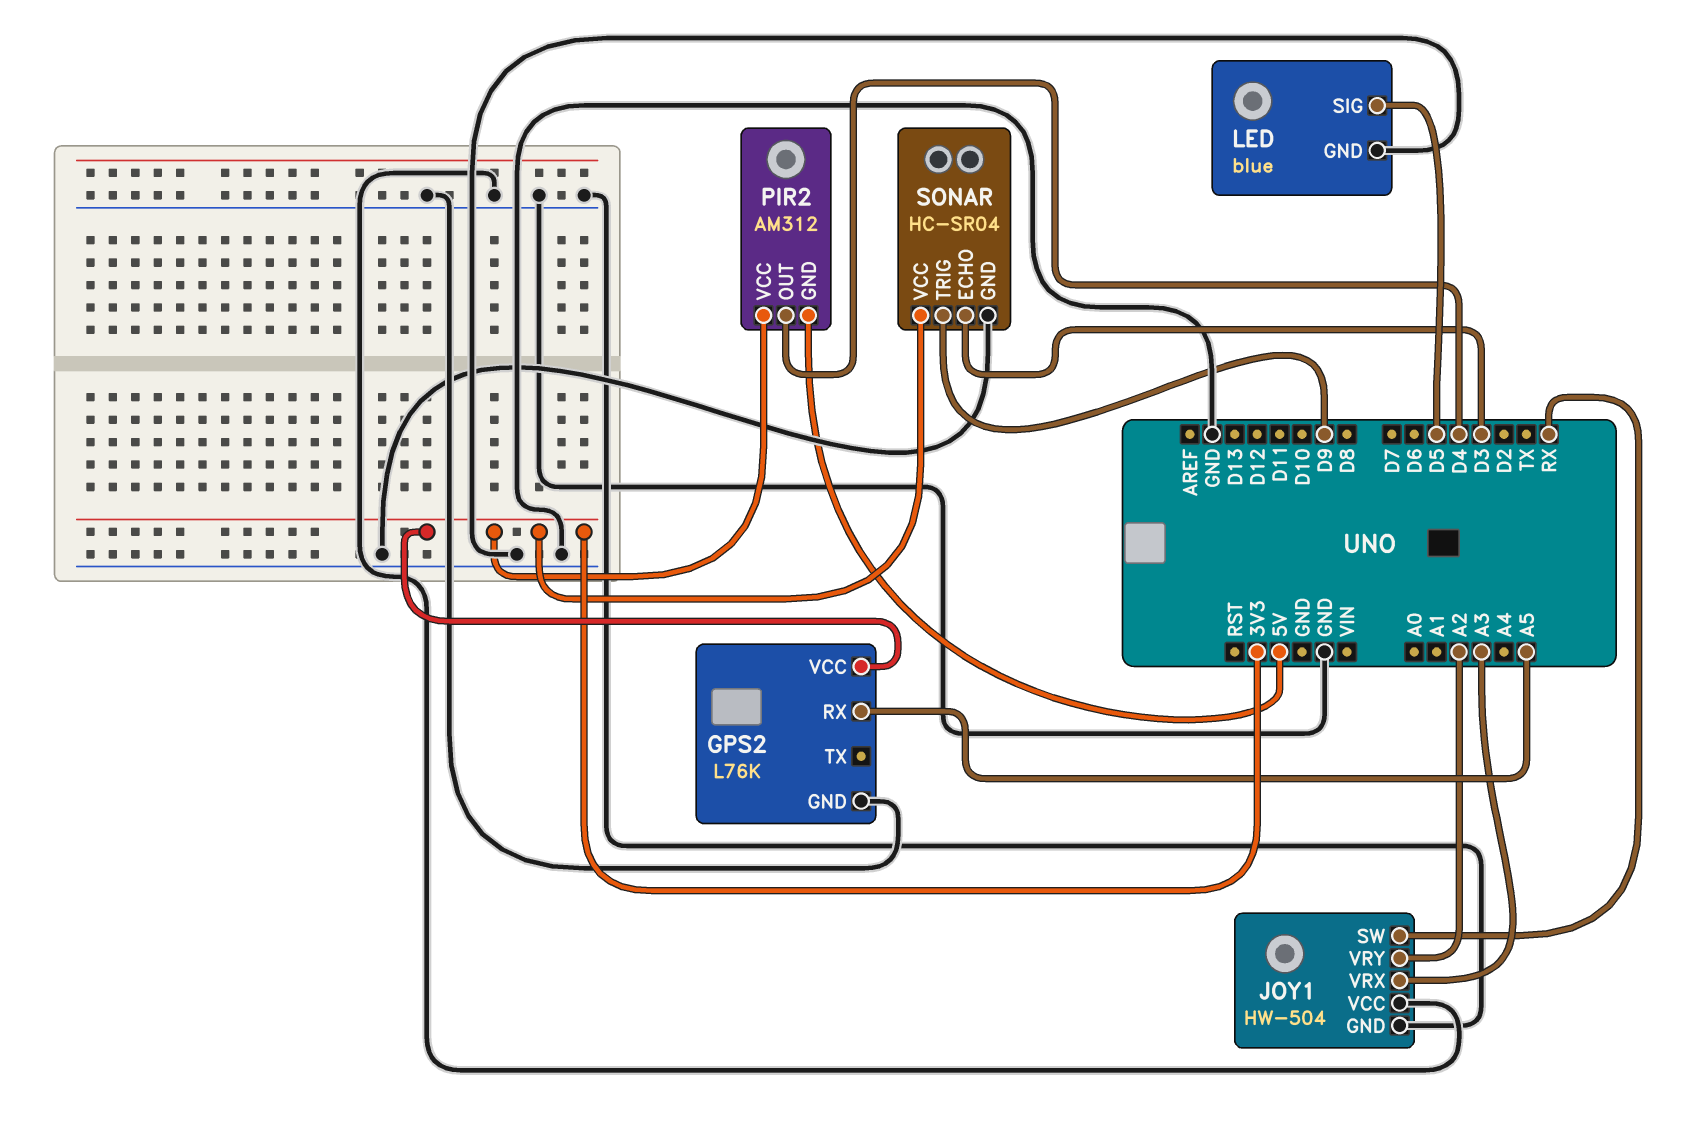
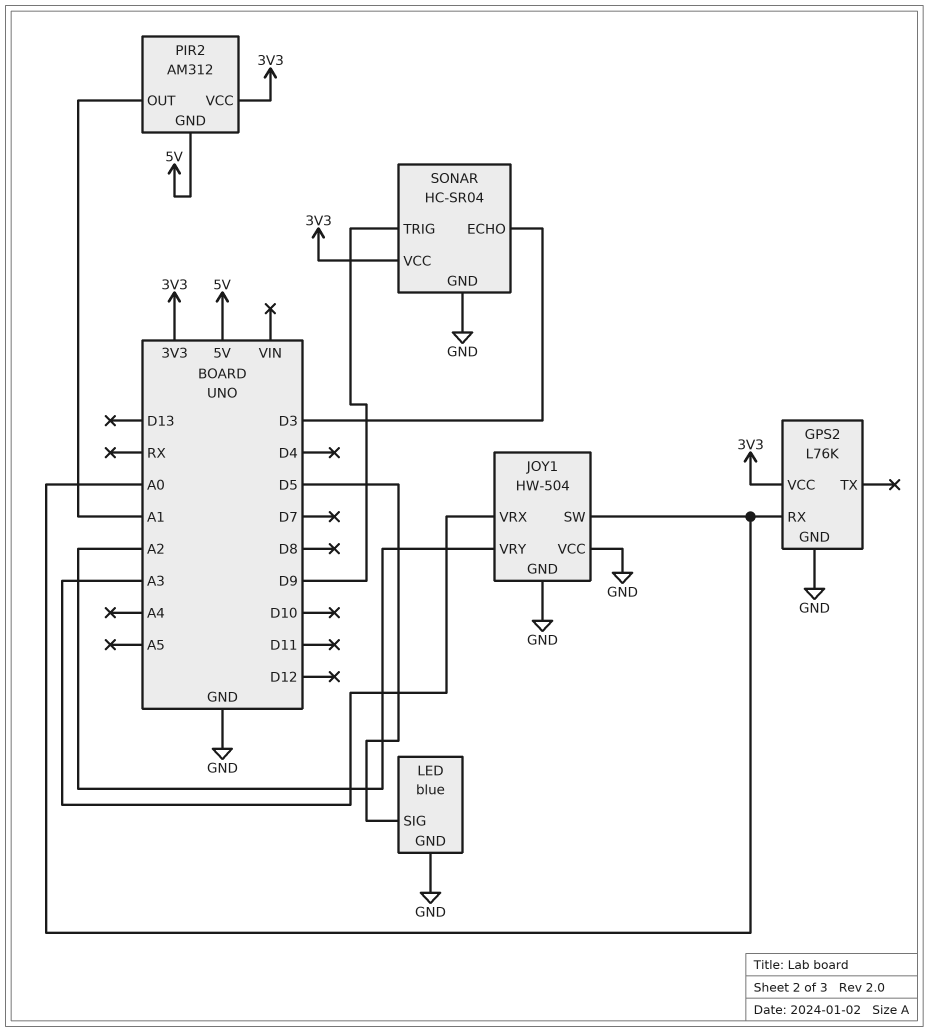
GPS2 pin RX: A5 -> A0
JOY1 pin SW: RX -> A0
PIR2 pin OUT: D4 -> A1

